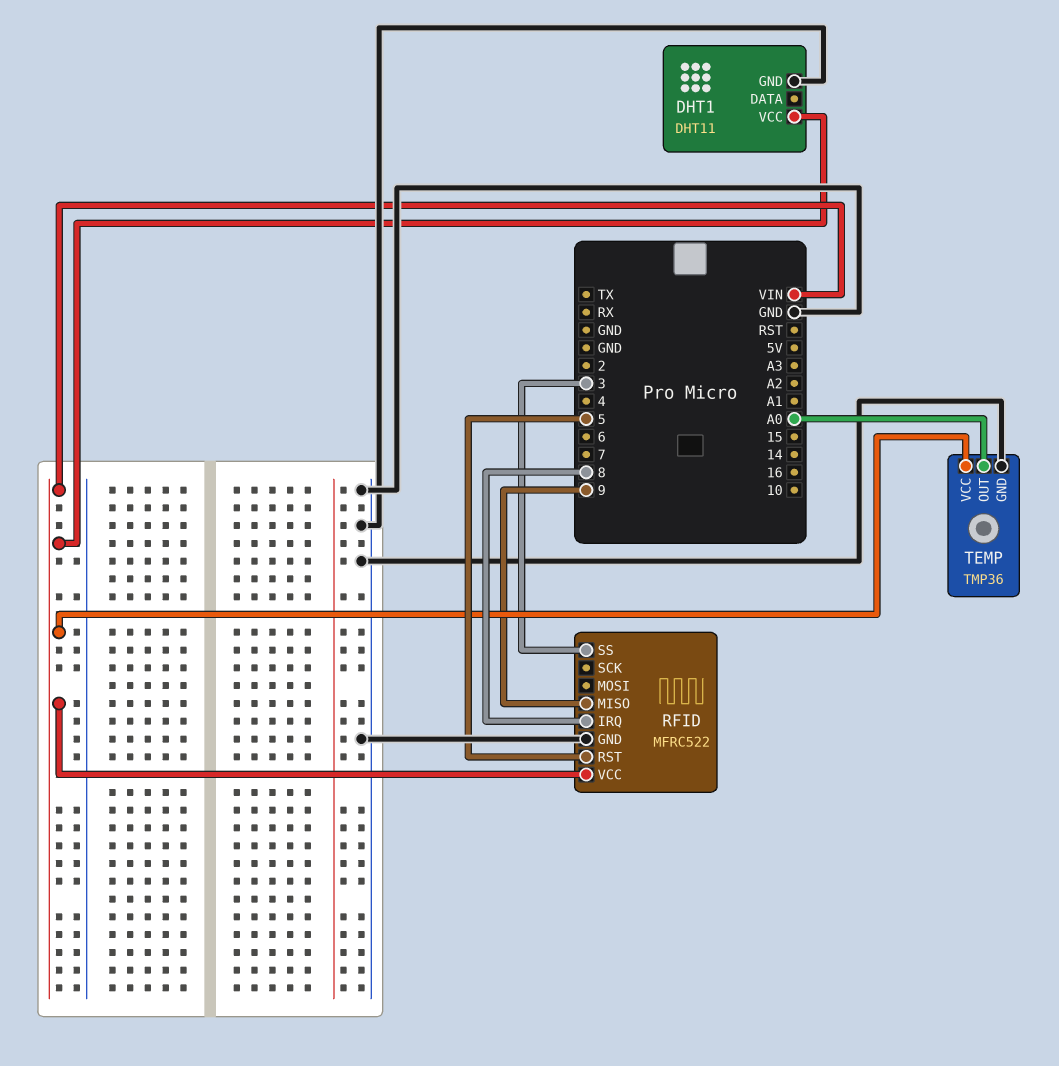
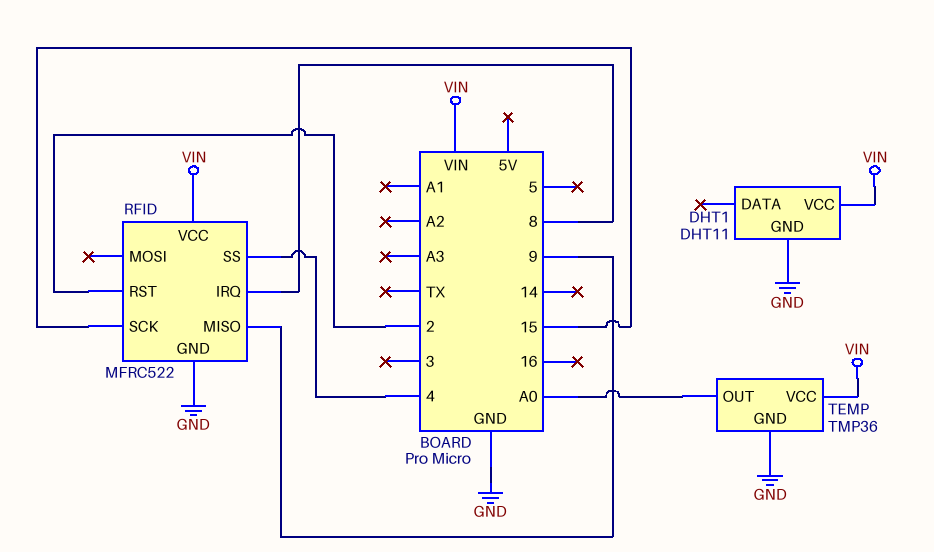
RFID pin RST: 5 -> 2
RFID pin SCK: none -> 15
RFID pin SS: 3 -> 4

